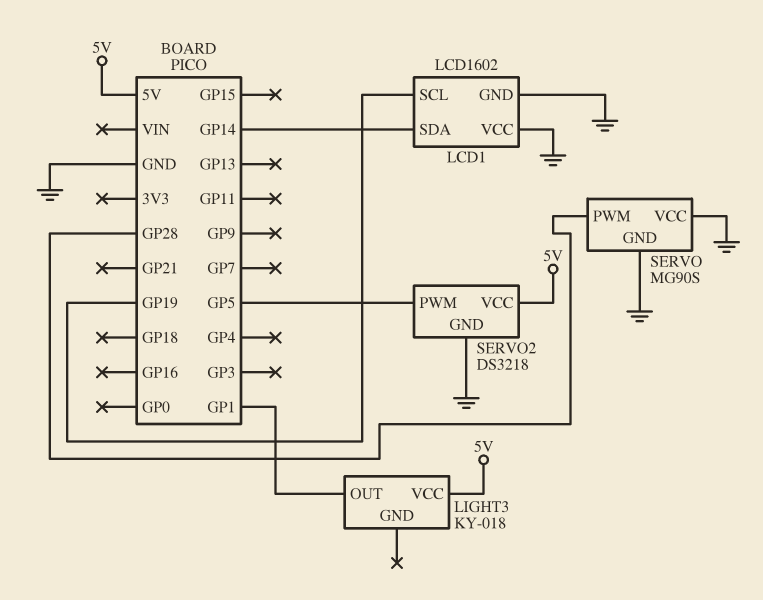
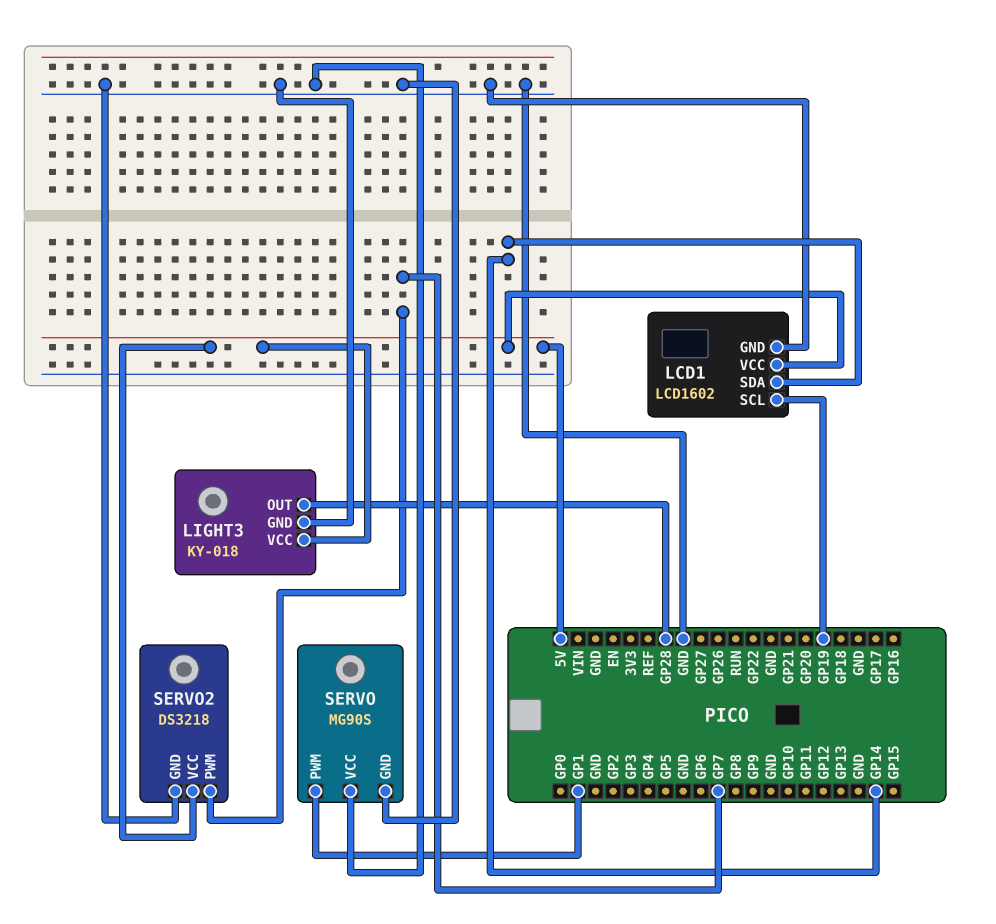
LCD1 pin VCC: GND -> 5V
LIGHT3 pin GND: none -> GND
LIGHT3 pin OUT: GP1 -> GP28
SERVO pin PWM: GP28 -> GP1
SERVO2 pin PWM: GP5 -> GP7

